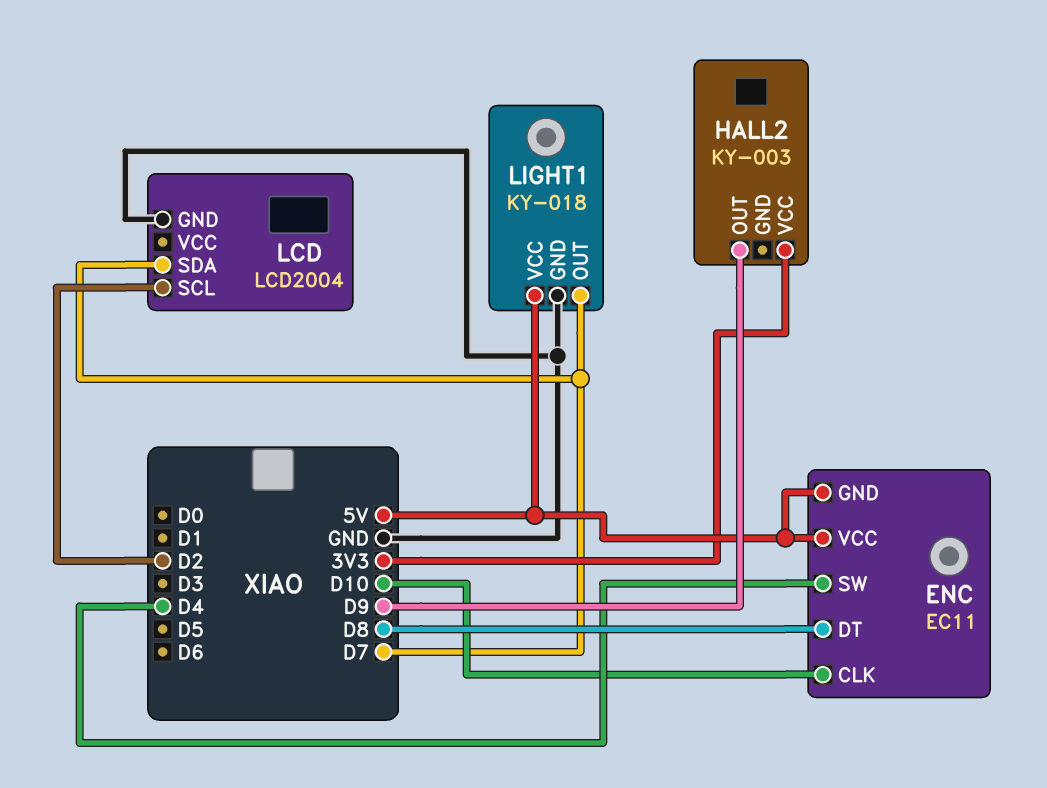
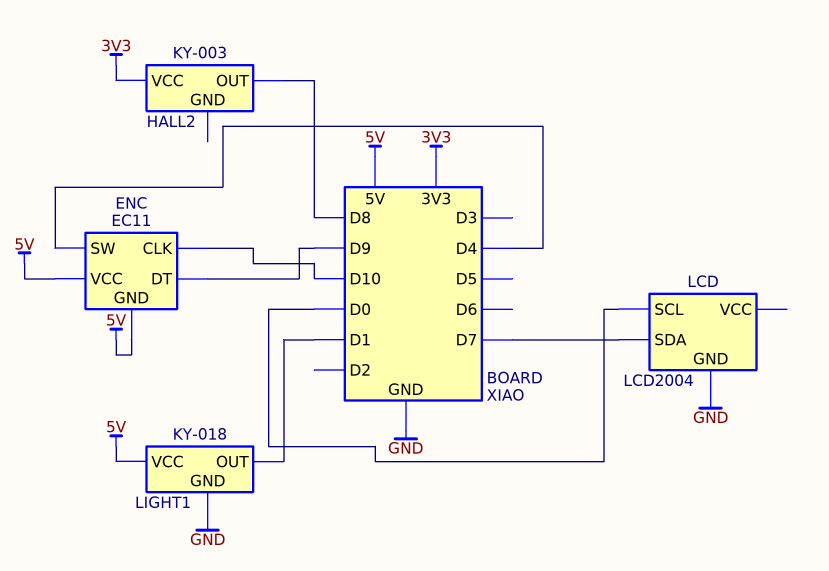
ENC pin DT: D8 -> D9
HALL2 pin OUT: D9 -> D8
LCD pin SCL: D2 -> D0
LIGHT1 pin OUT: D7 -> D1

